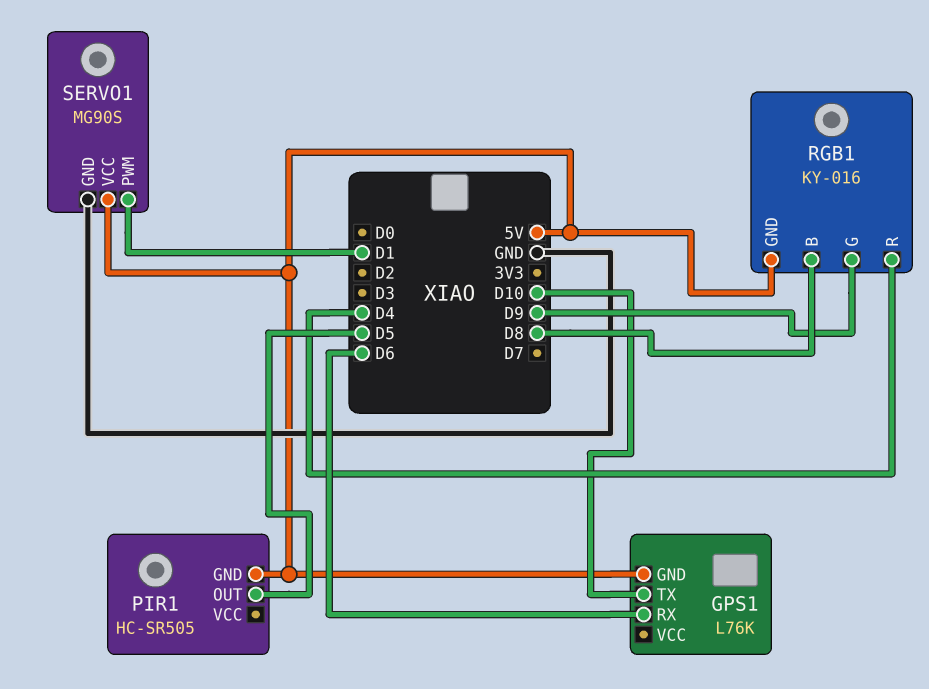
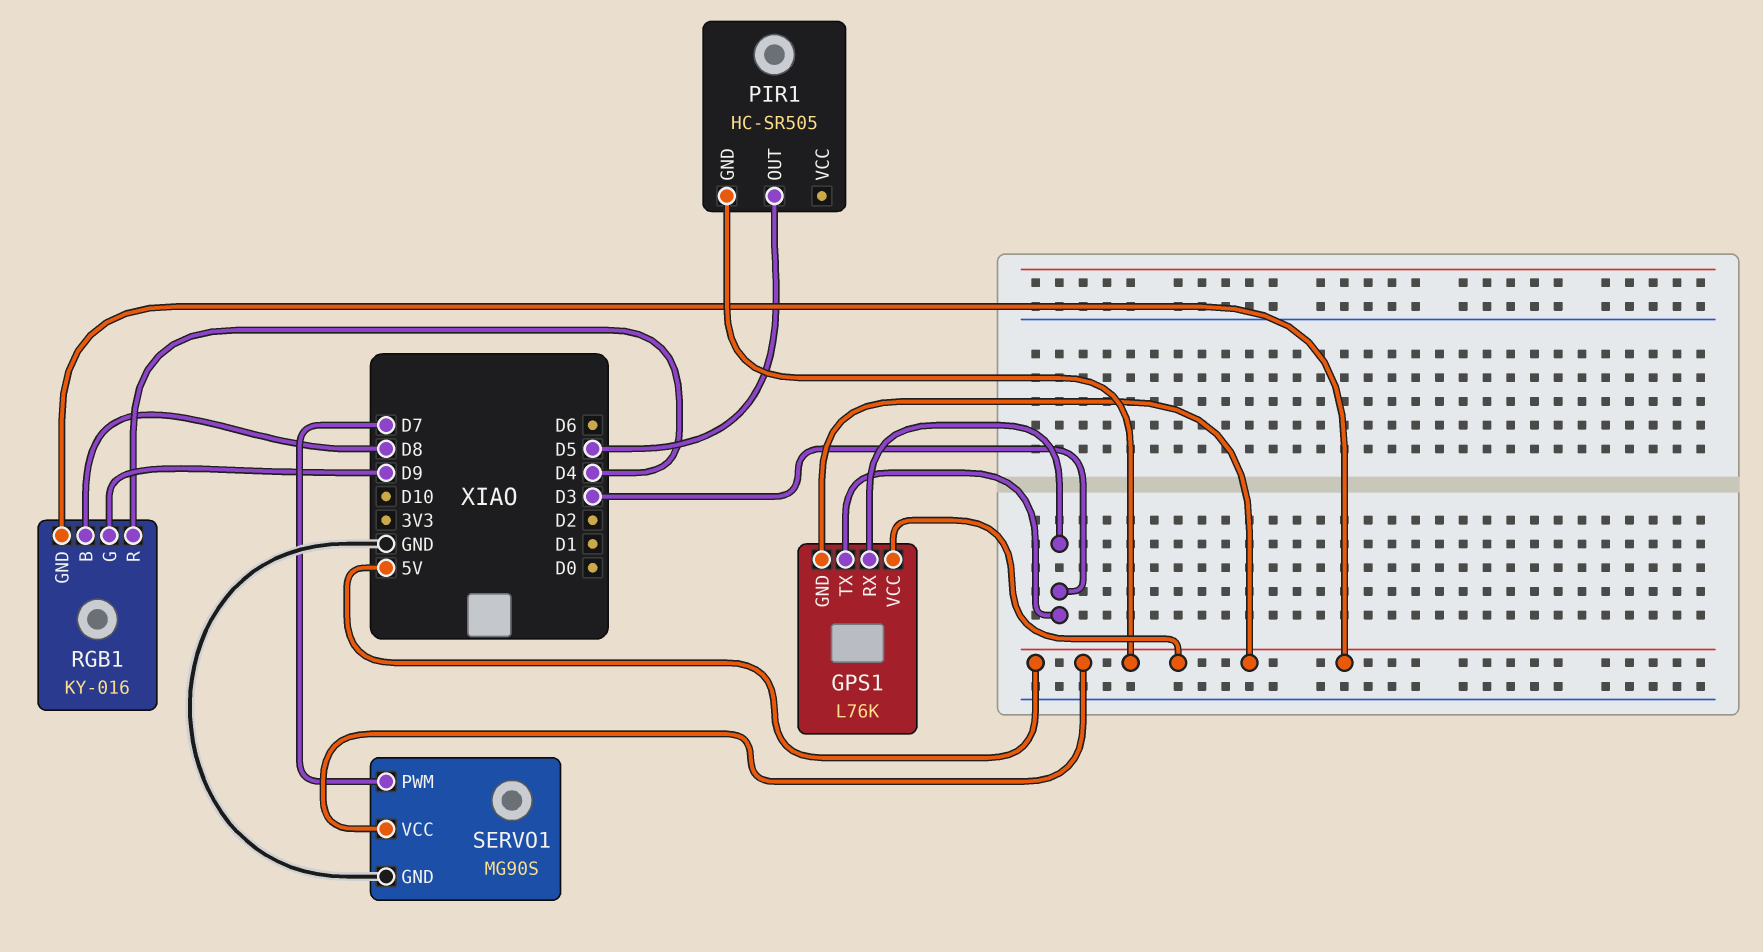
GPS1 pin RX: D6 -> D3
GPS1 pin TX: D10 -> D3
GPS1 pin VCC: none -> 5V
SERVO1 pin PWM: D1 -> D7

